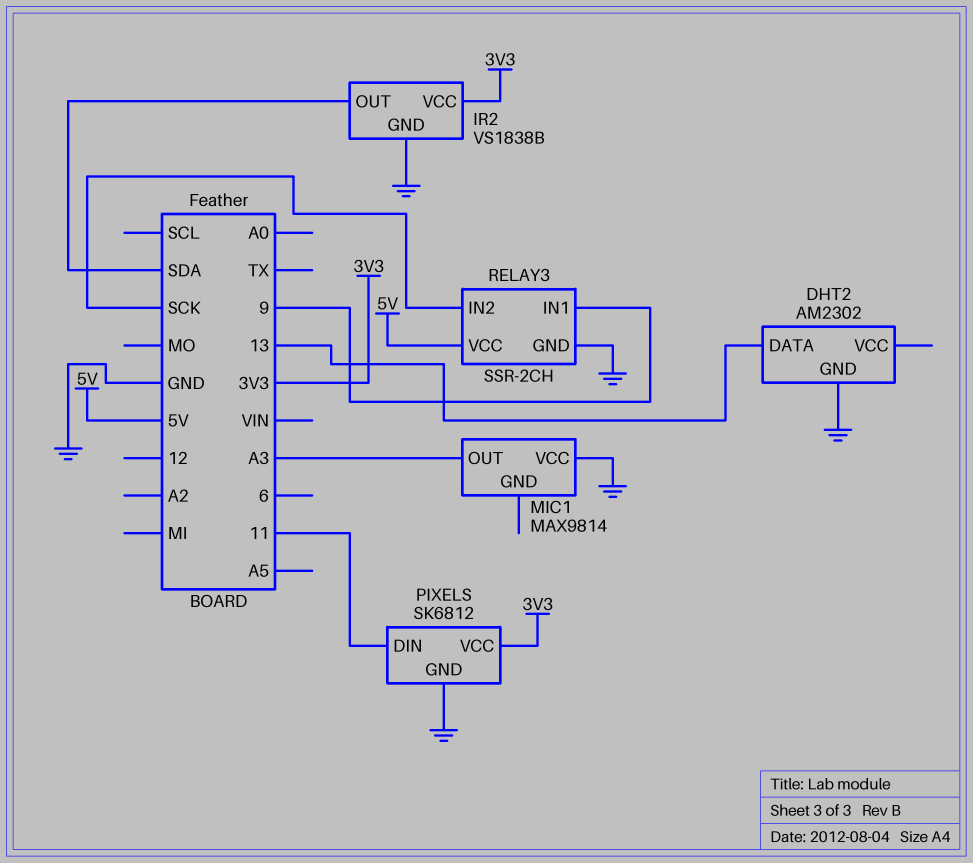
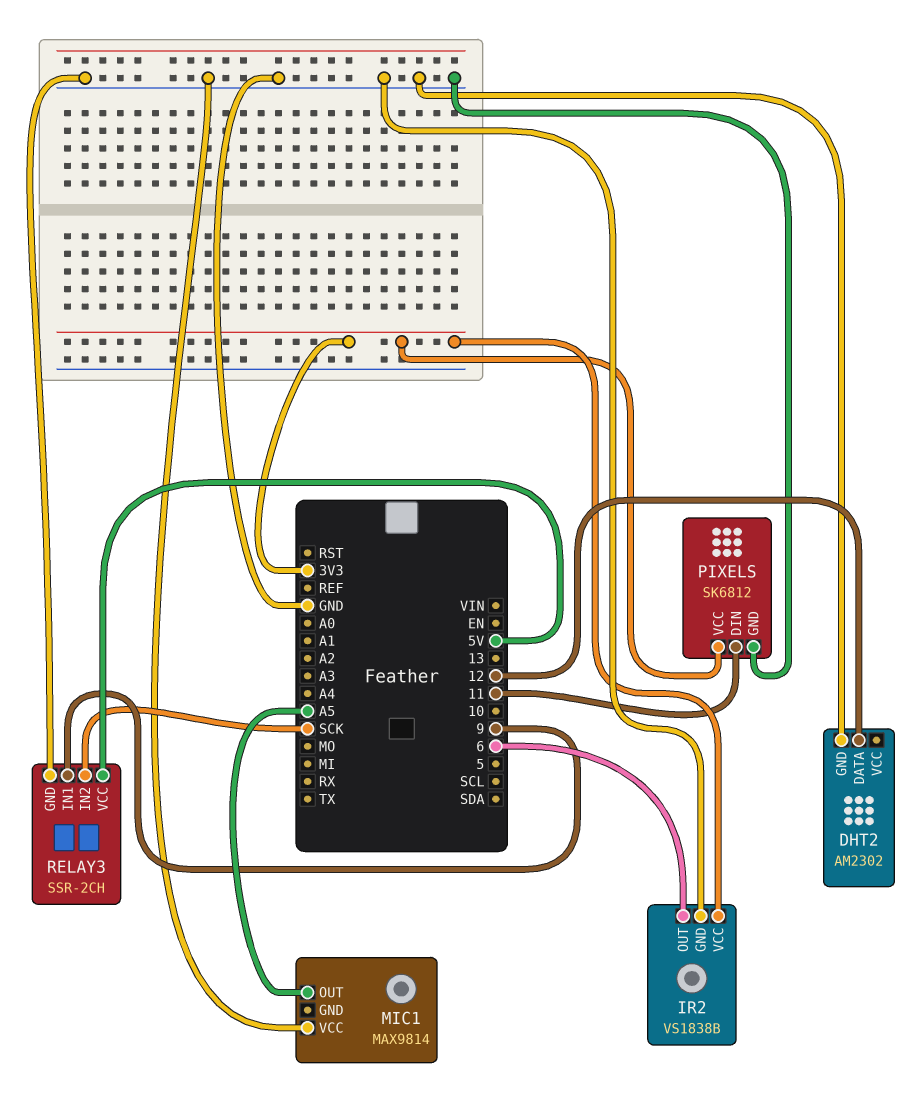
DHT2 pin DATA: 13 -> 12
IR2 pin OUT: SDA -> 6
MIC1 pin OUT: A3 -> A5

